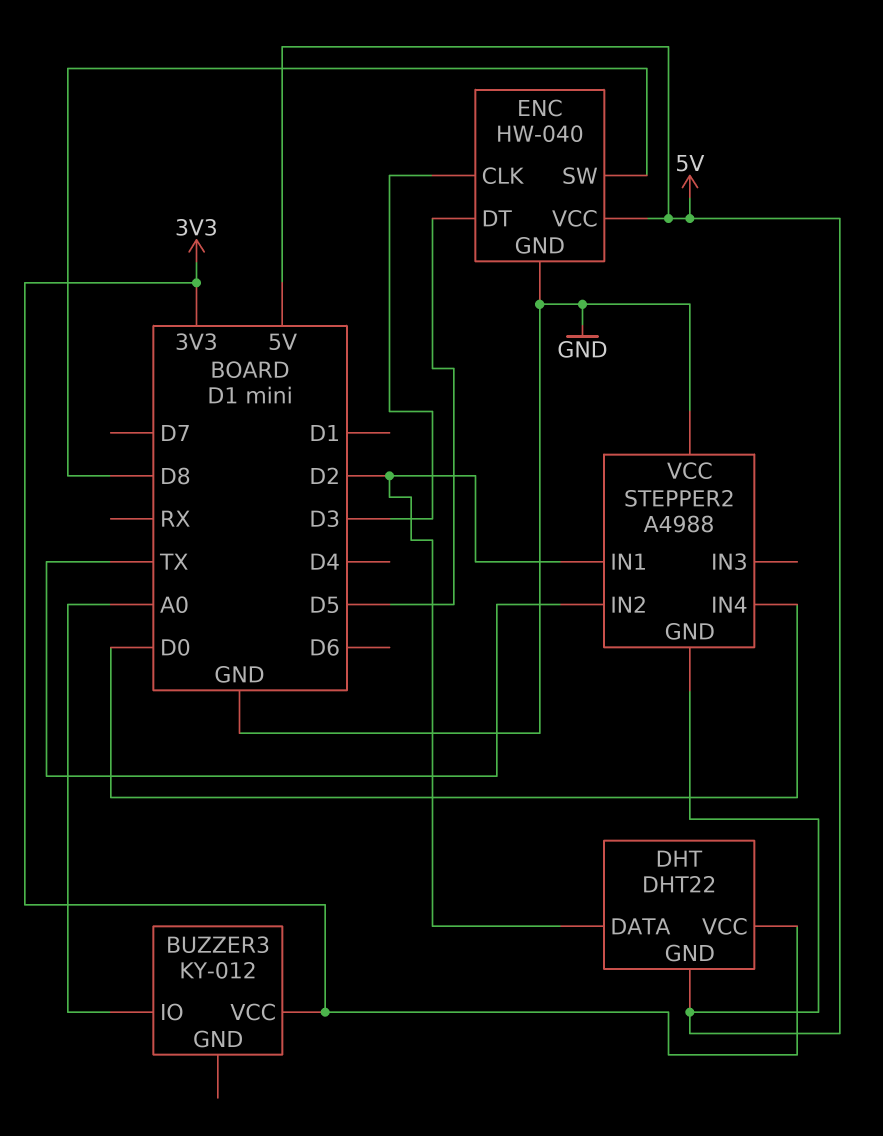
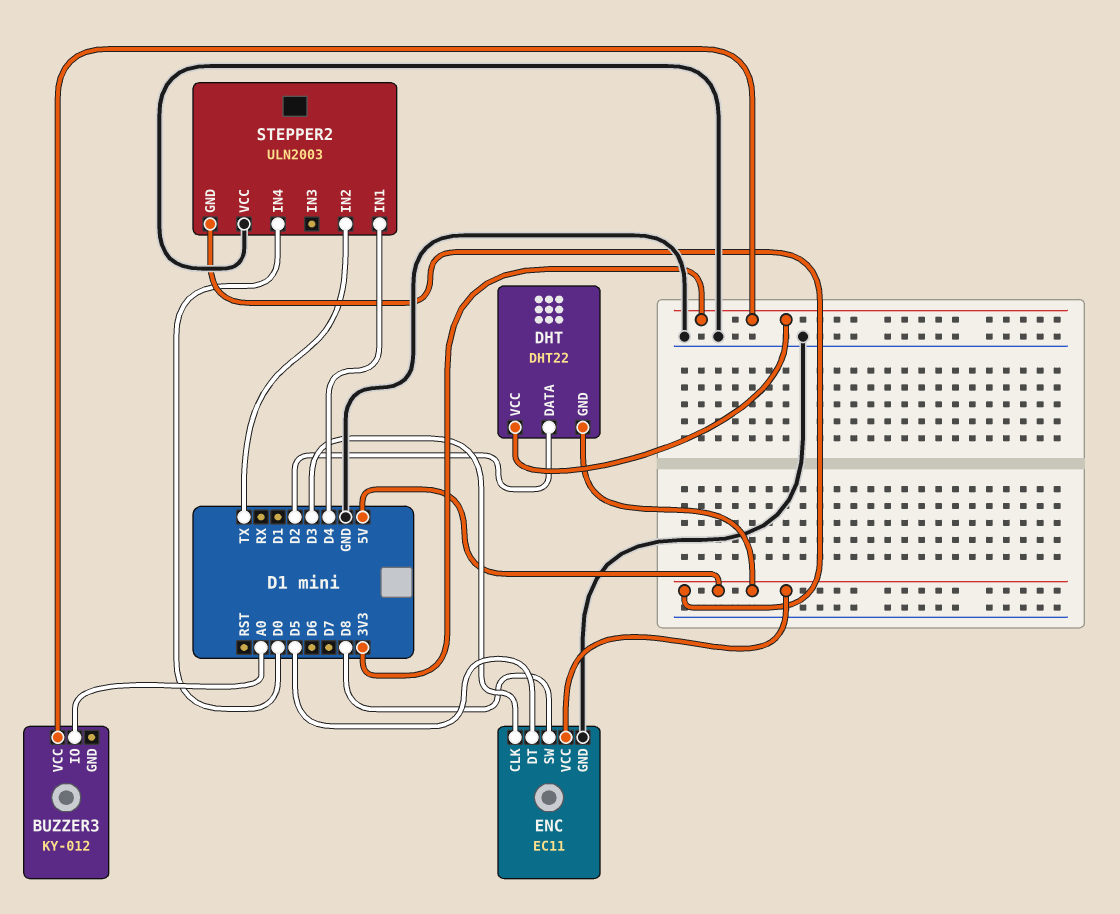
ENC: HW-040 -> EC11
STEPPER2: A4988 -> ULN2003
STEPPER2 pin IN1: D2 -> D4

